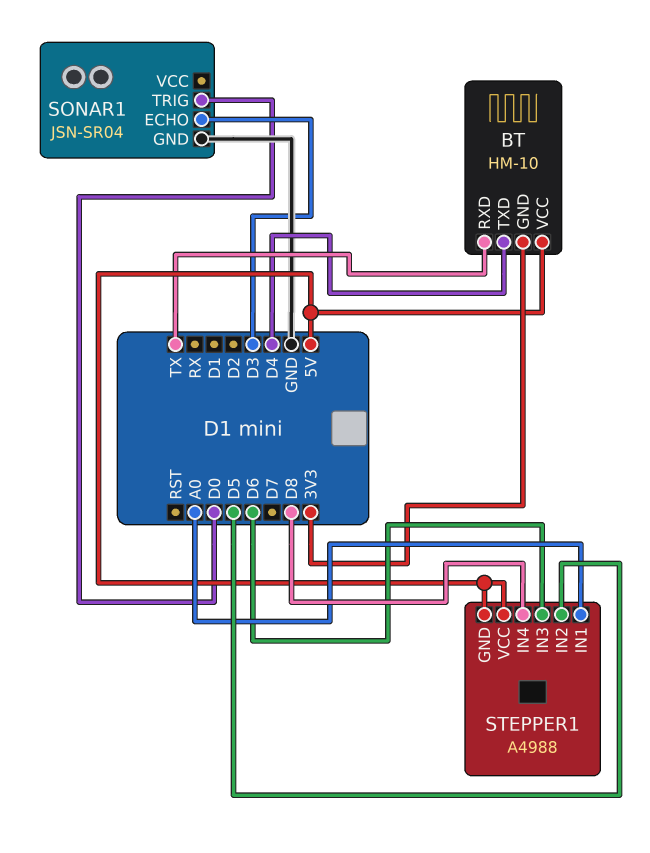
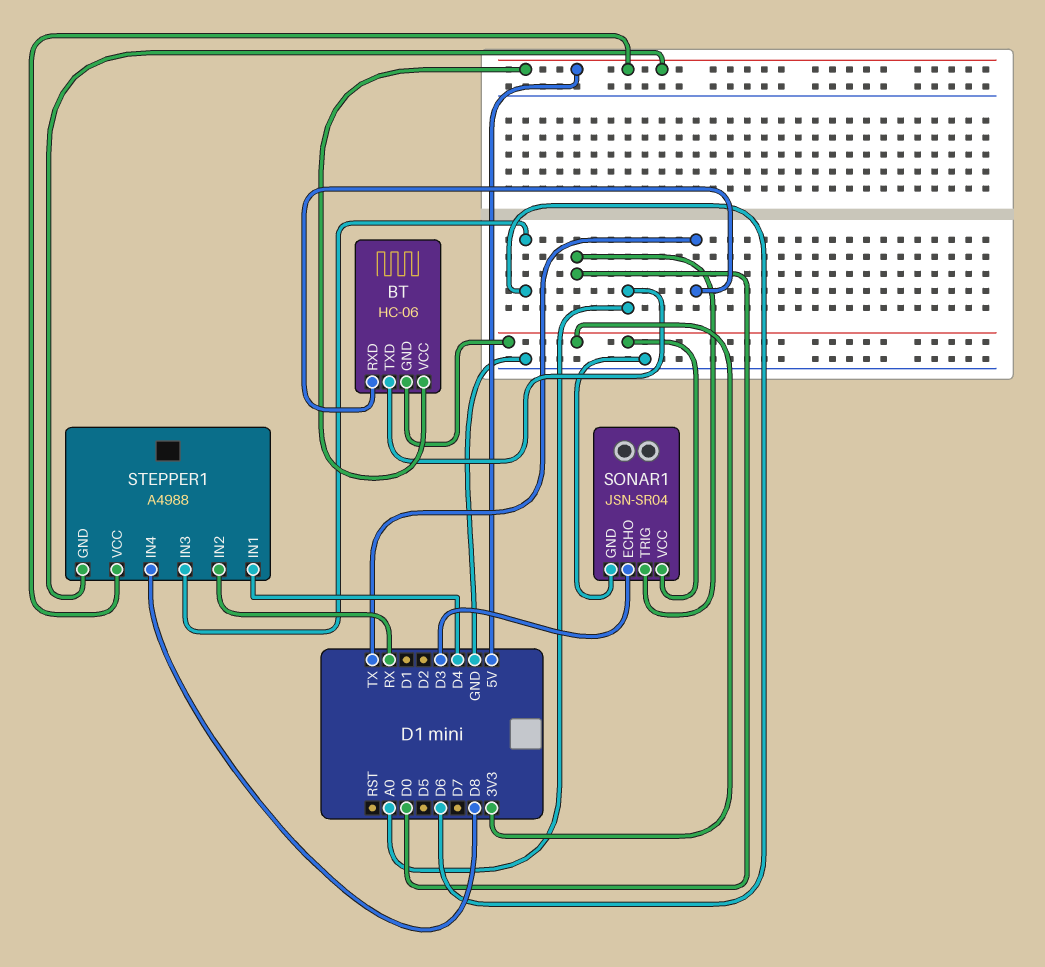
BT: HM-10 -> HC-06
BT pin TXD: D4 -> A0
SONAR1 pin VCC: none -> 3V3
STEPPER1 pin IN1: A0 -> D4
STEPPER1 pin IN2: D5 -> RX

